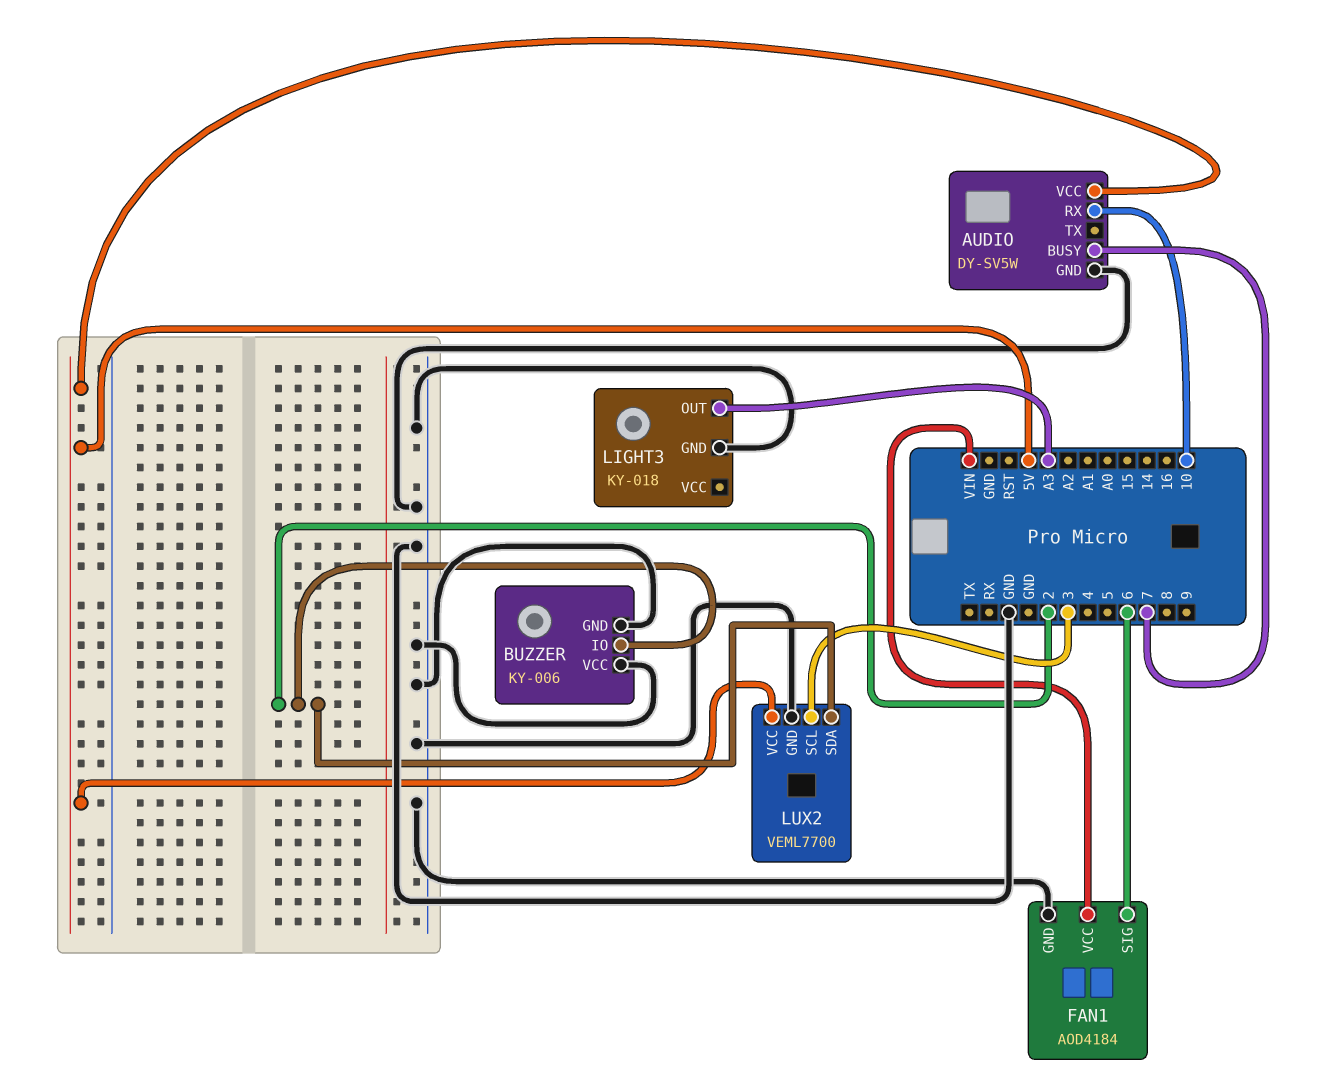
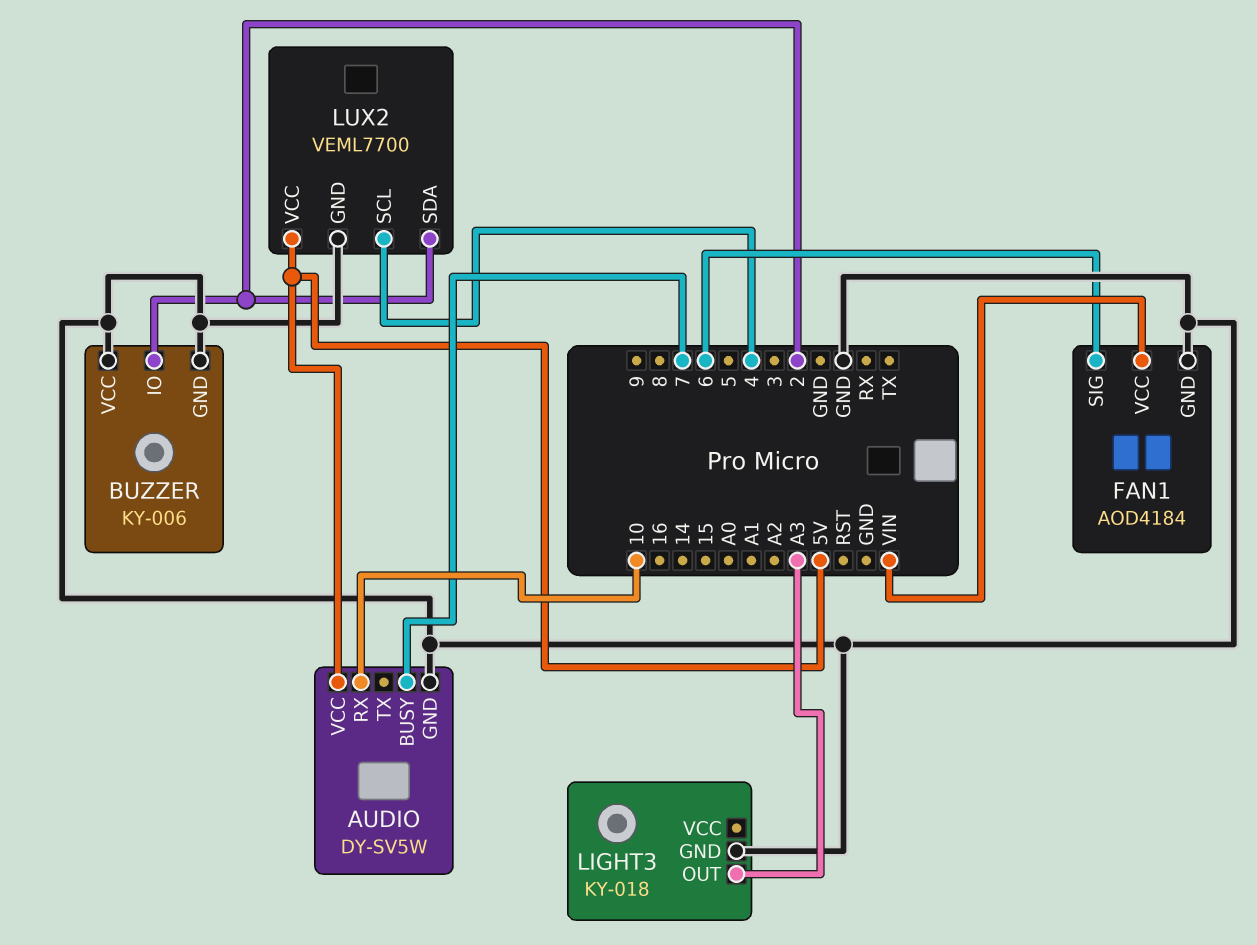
LUX2 pin SCL: 3 -> 4

